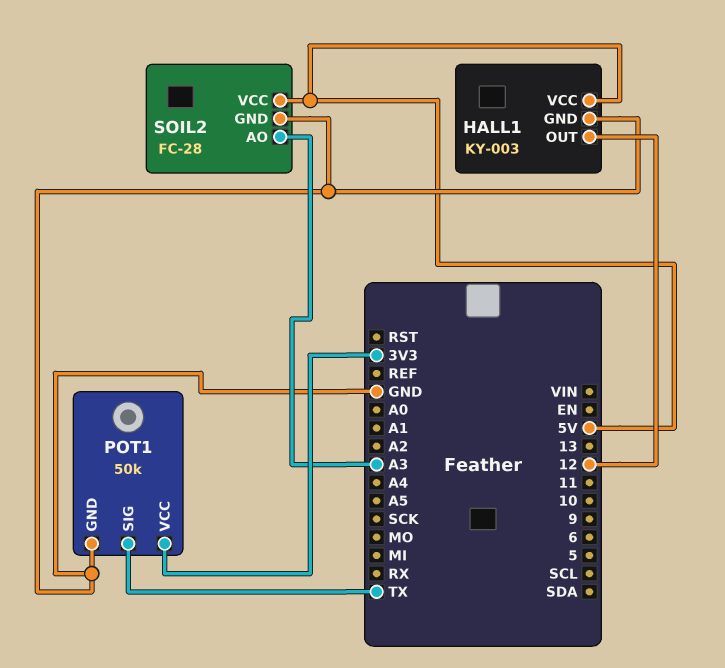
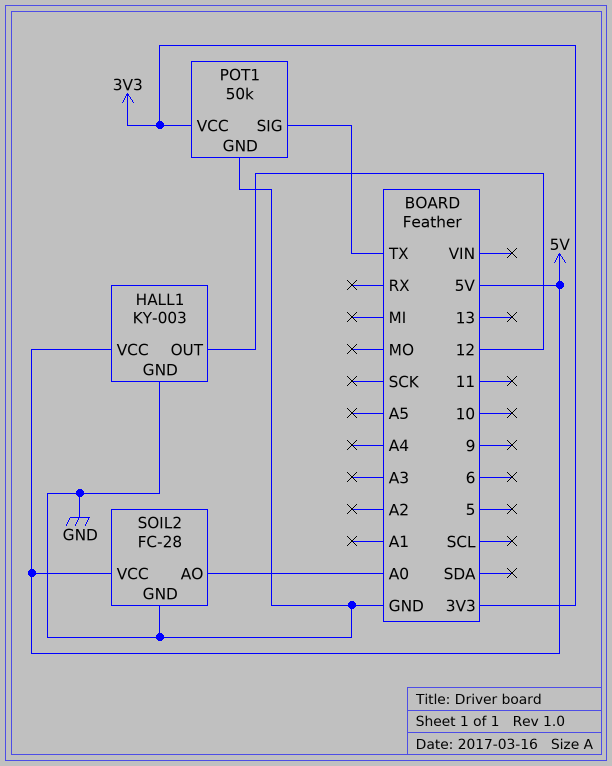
SOIL2 pin AO: A3 -> A0

